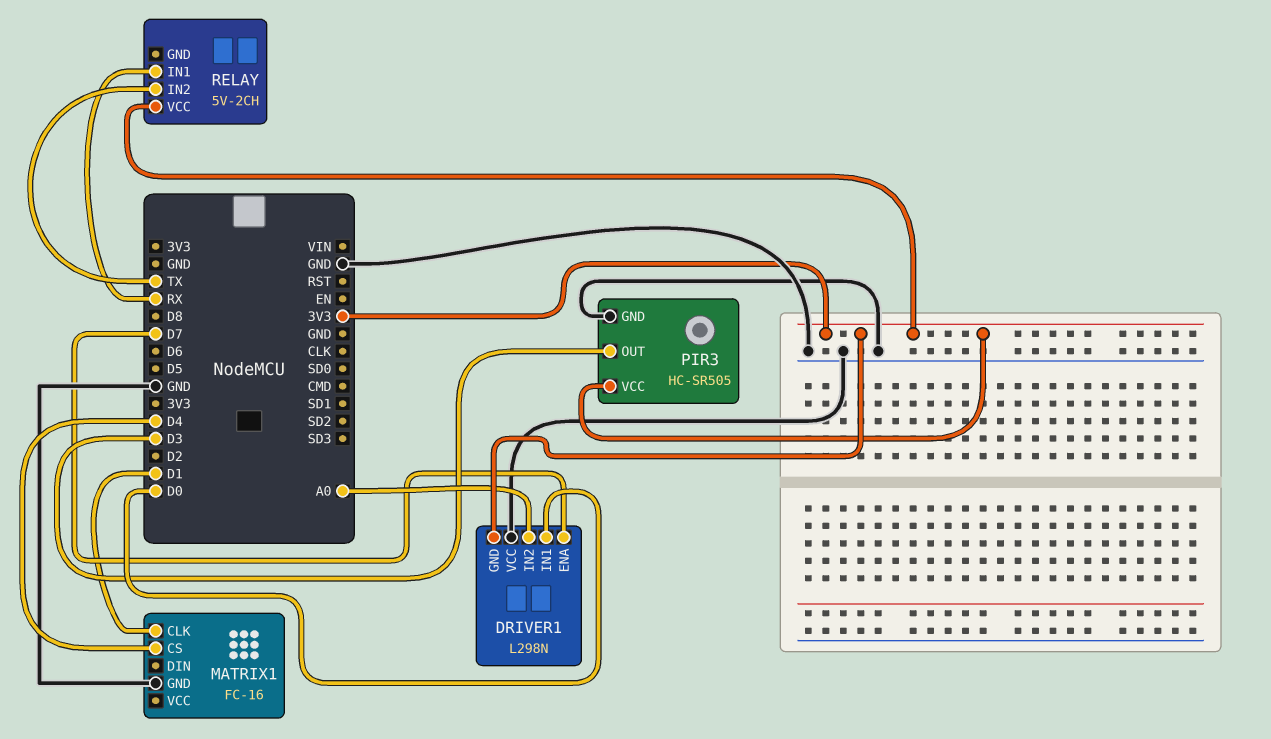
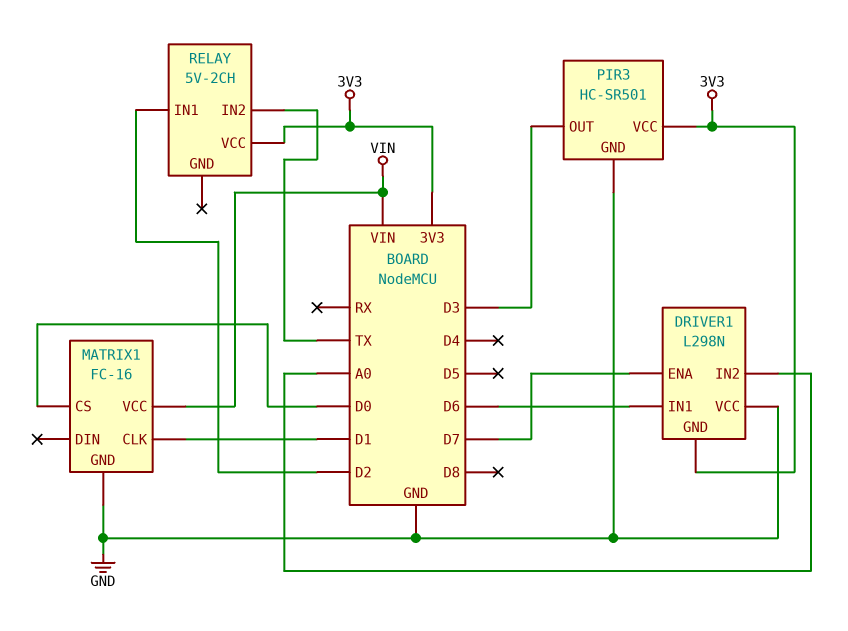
DRIVER1 pin IN1: D0 -> D6
MATRIX1 pin CS: D4 -> D0
MATRIX1 pin VCC: none -> VIN
PIR3: HC-SR505 -> HC-SR501
RELAY pin IN1: RX -> D2

